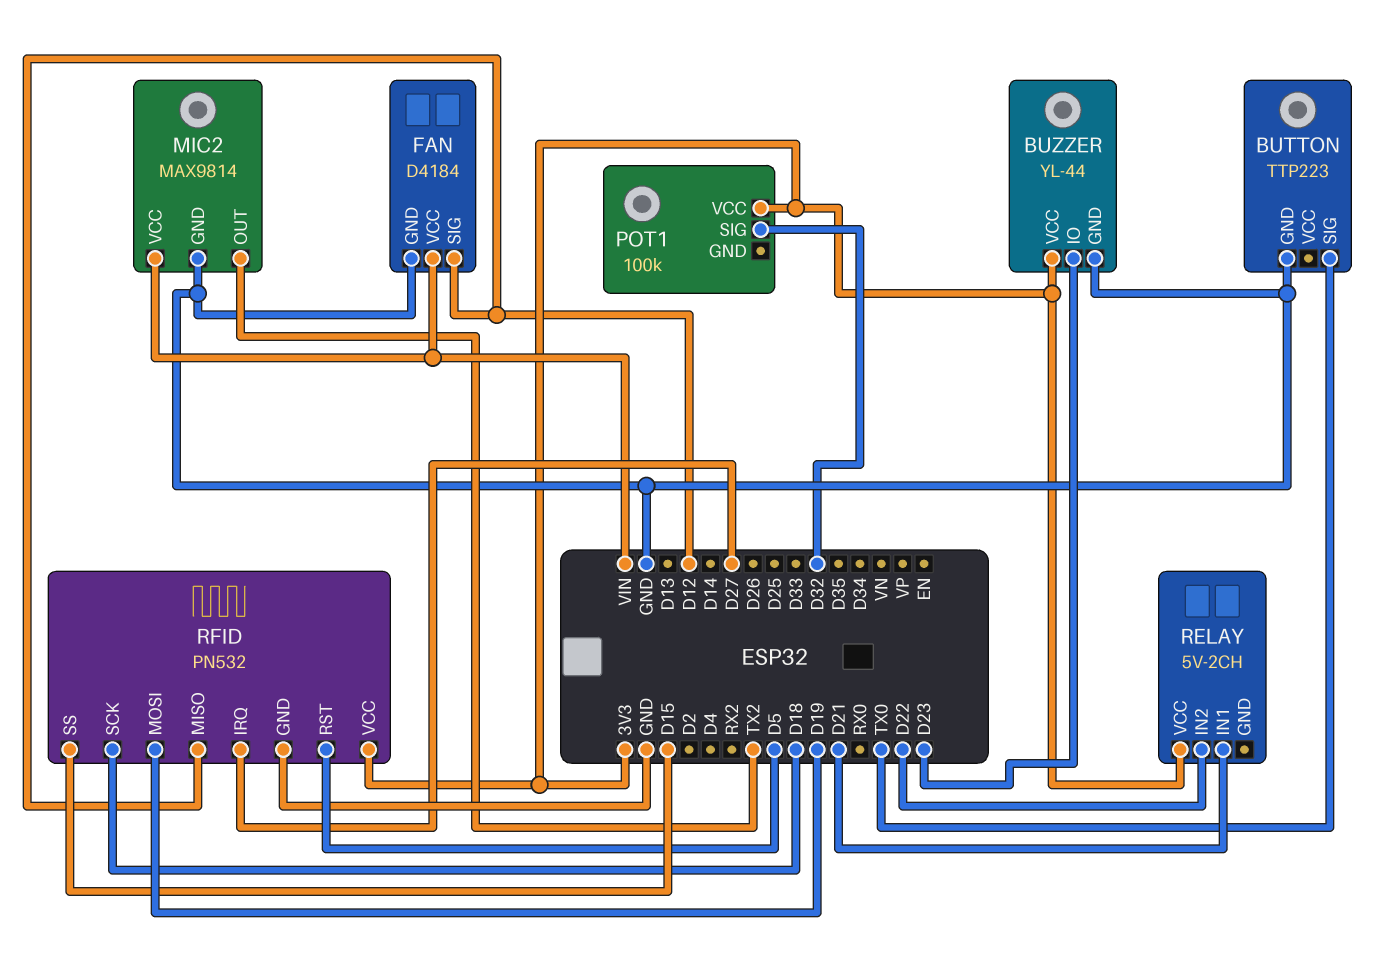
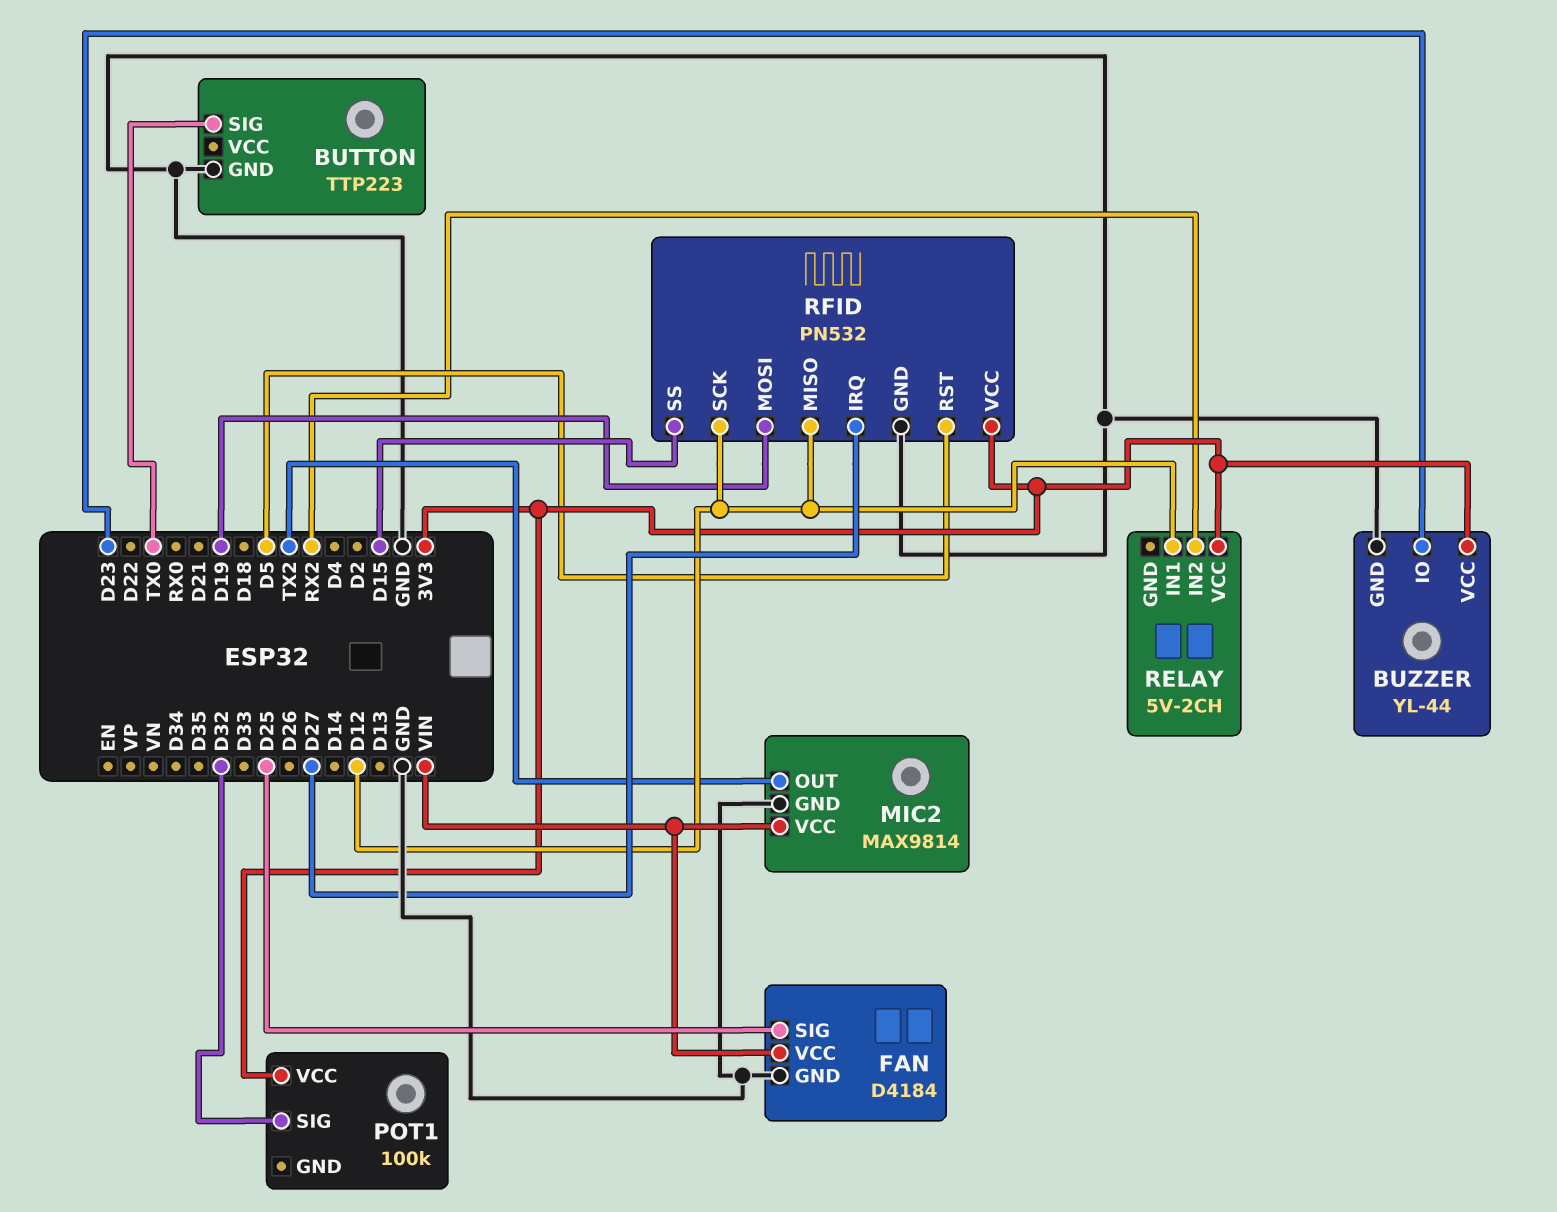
FAN pin SIG: D12 -> D25
RELAY pin IN1: D21 -> D12
RELAY pin IN2: D22 -> RX2
RFID pin SCK: D18 -> D12

